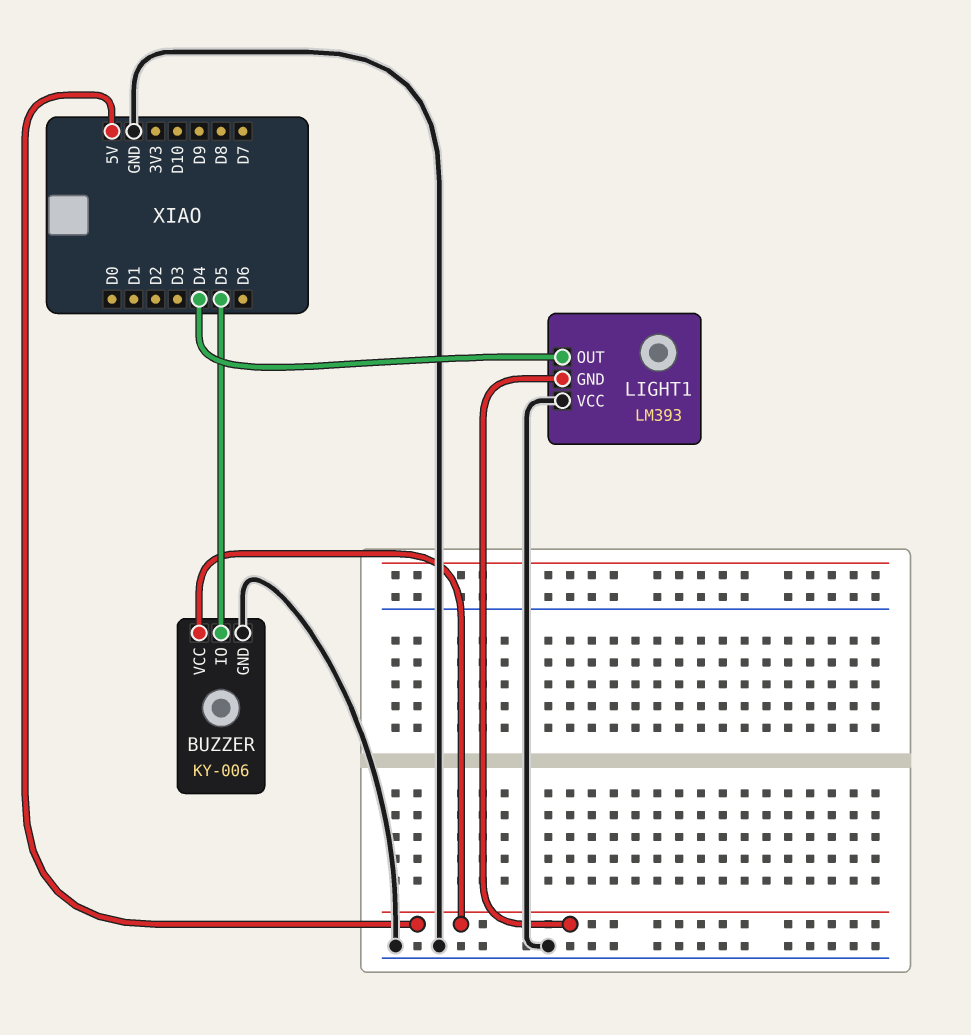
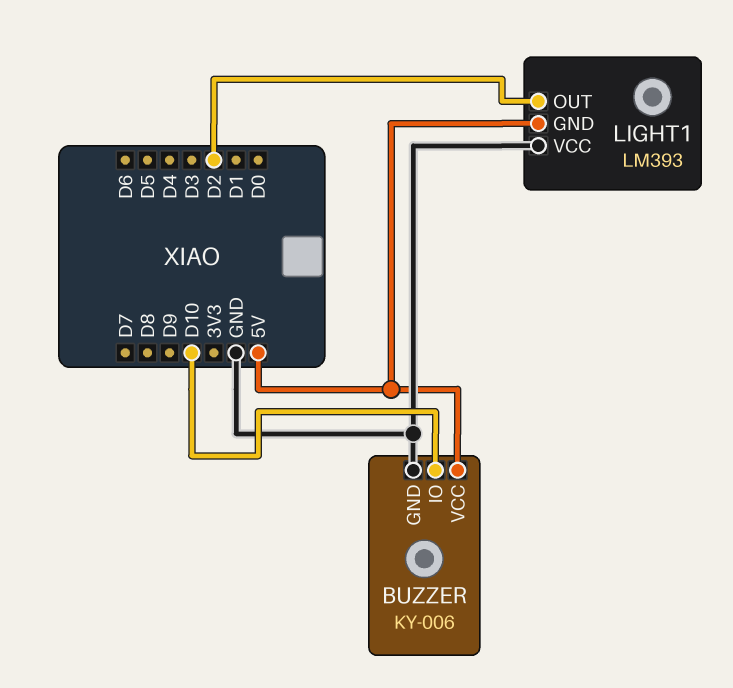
BUZZER pin IO: D5 -> D10
LIGHT1 pin OUT: D4 -> D2

